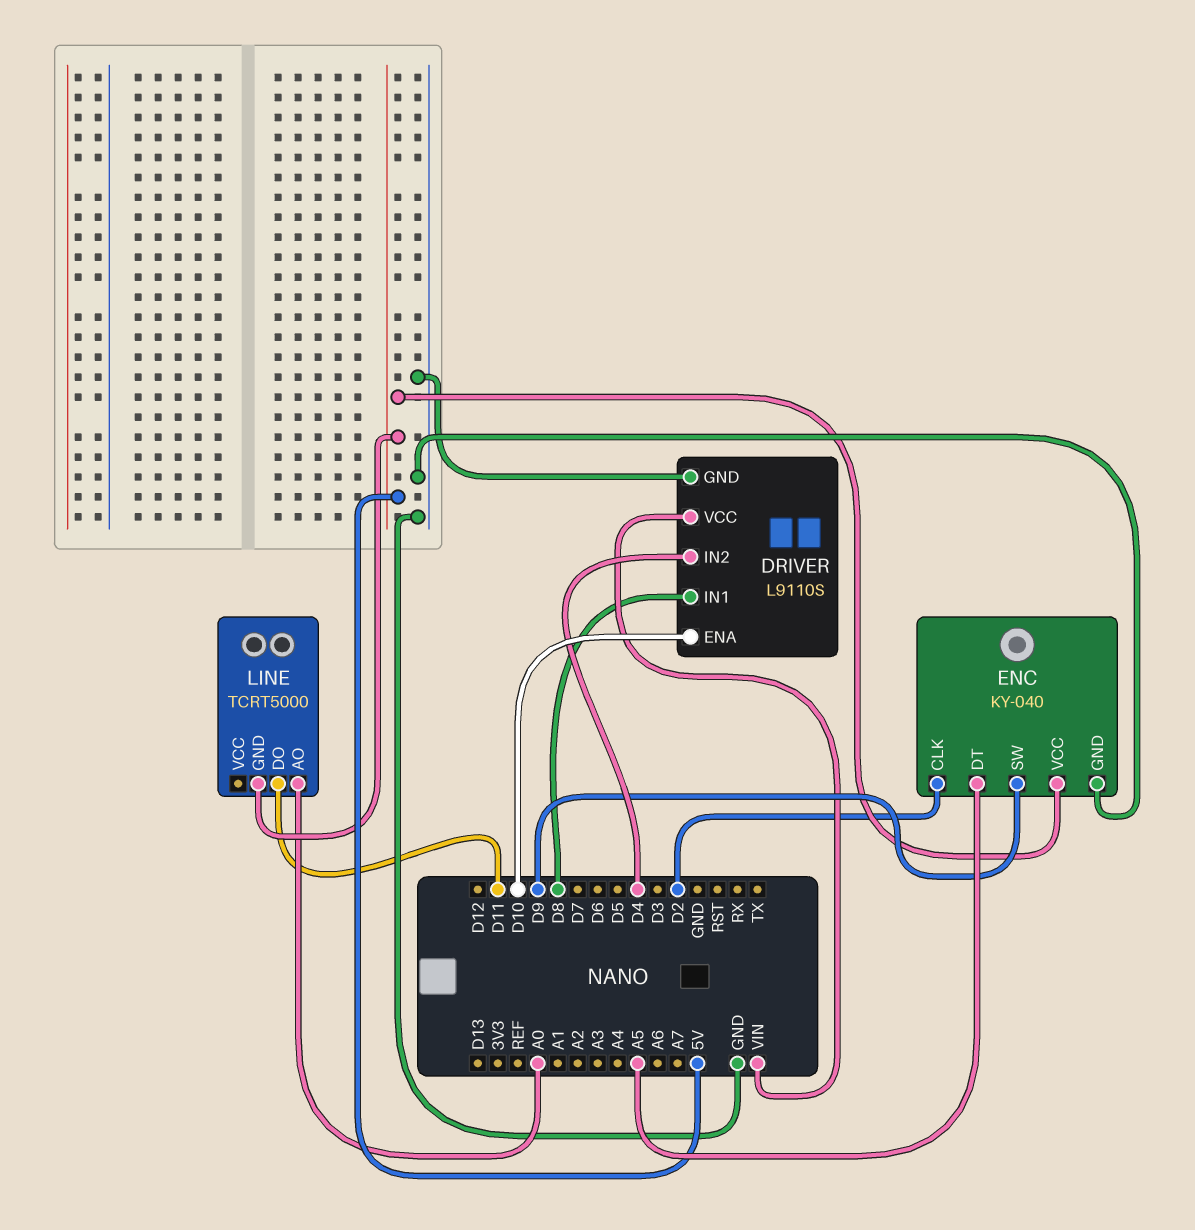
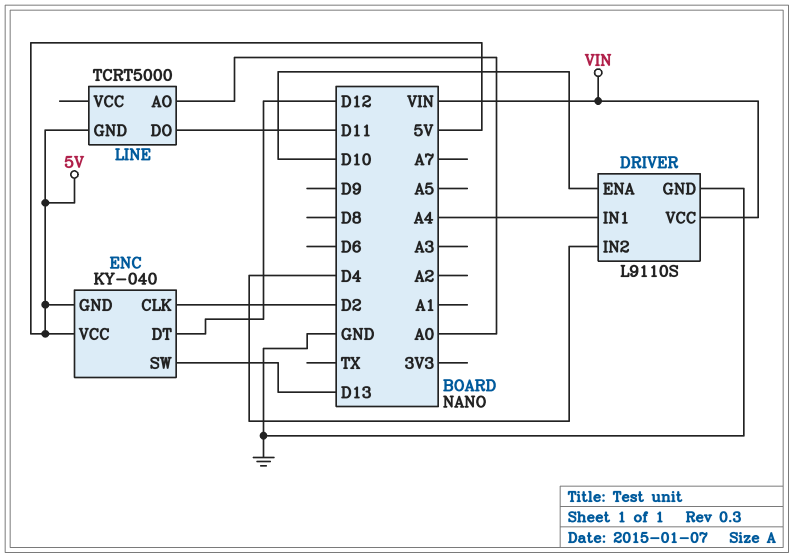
DRIVER pin IN1: D8 -> A4
ENC pin DT: A5 -> D12
ENC pin GND: GND -> 5V
ENC pin SW: D9 -> D13

